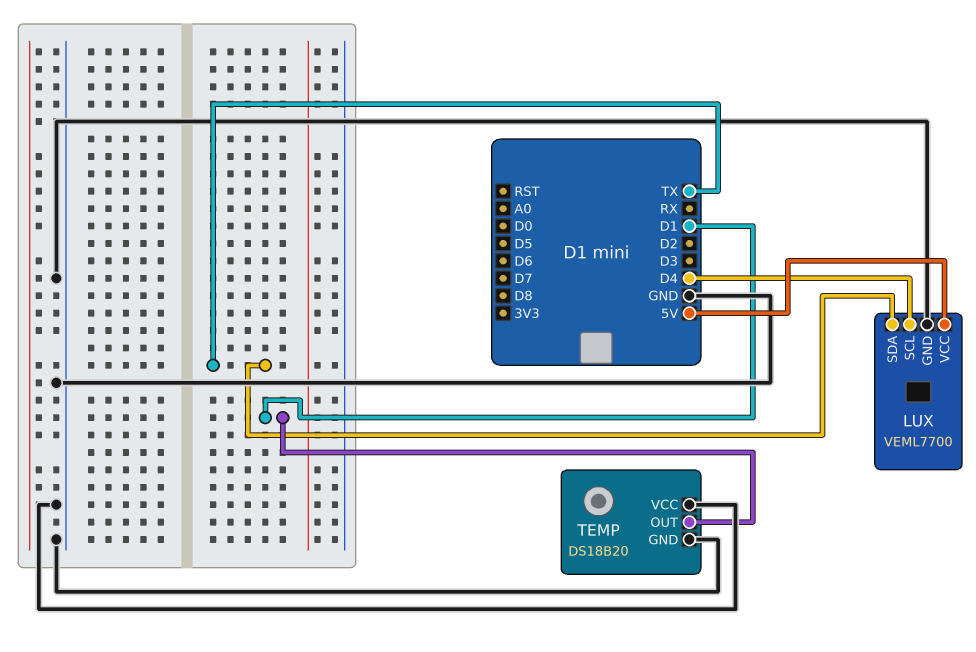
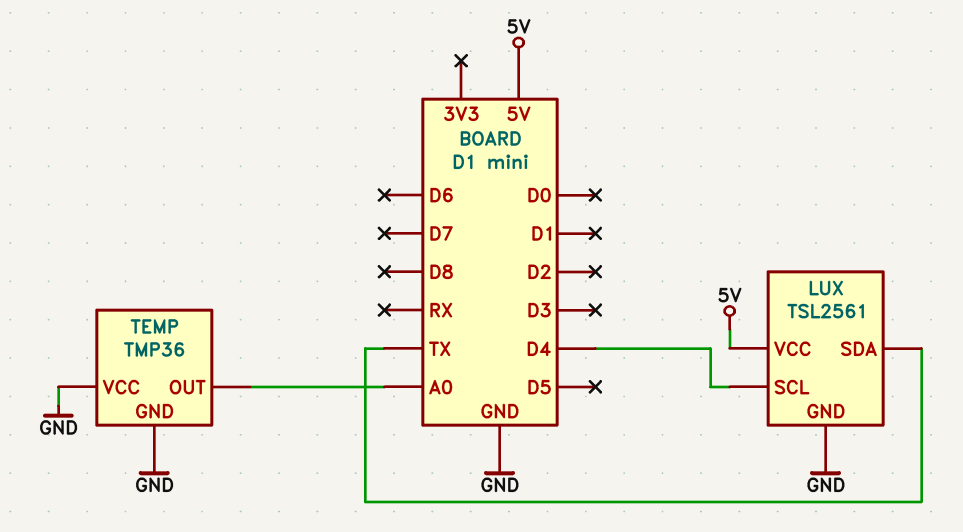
LUX: VEML7700 -> TSL2561
TEMP: DS18B20 -> TMP36
TEMP pin OUT: D1 -> A0

